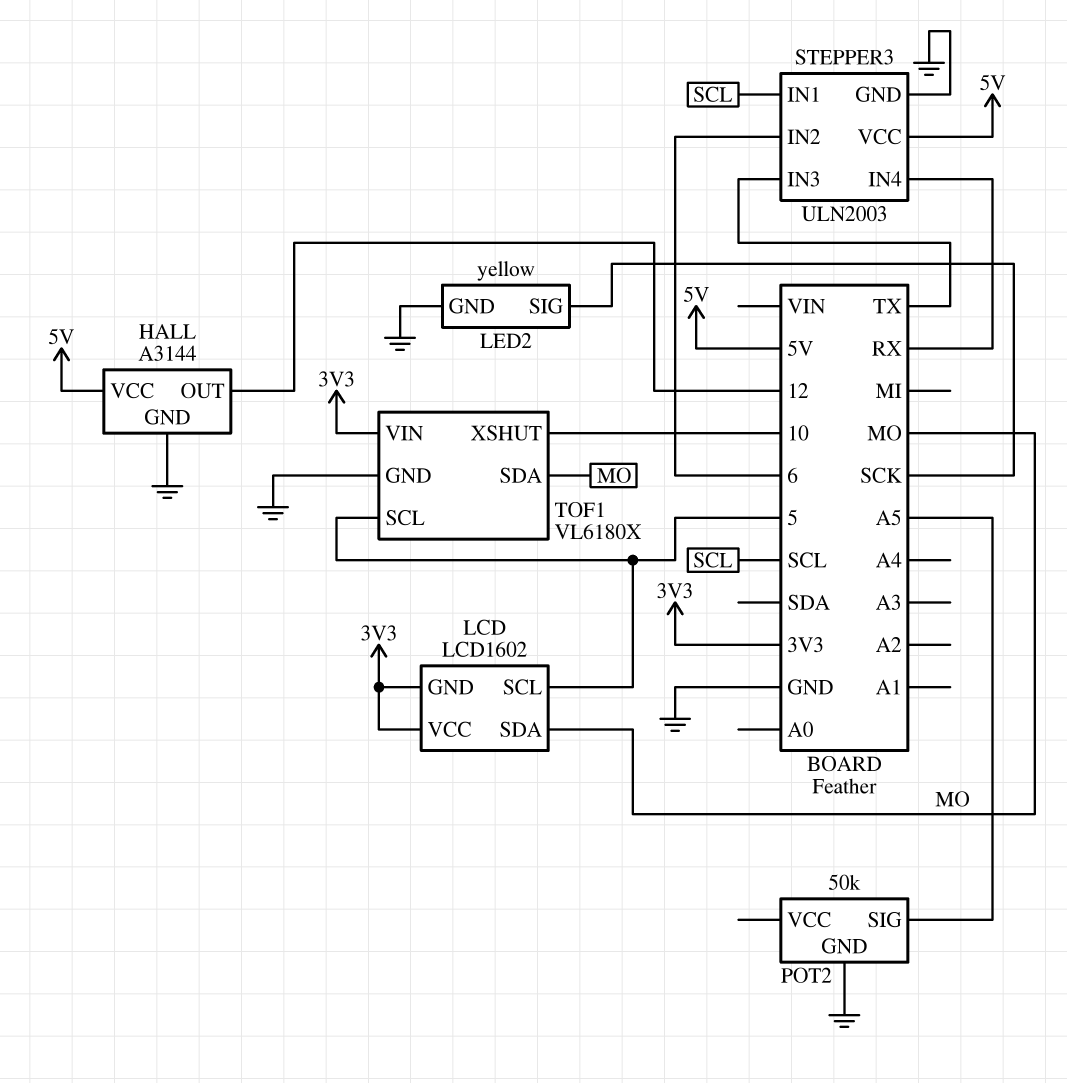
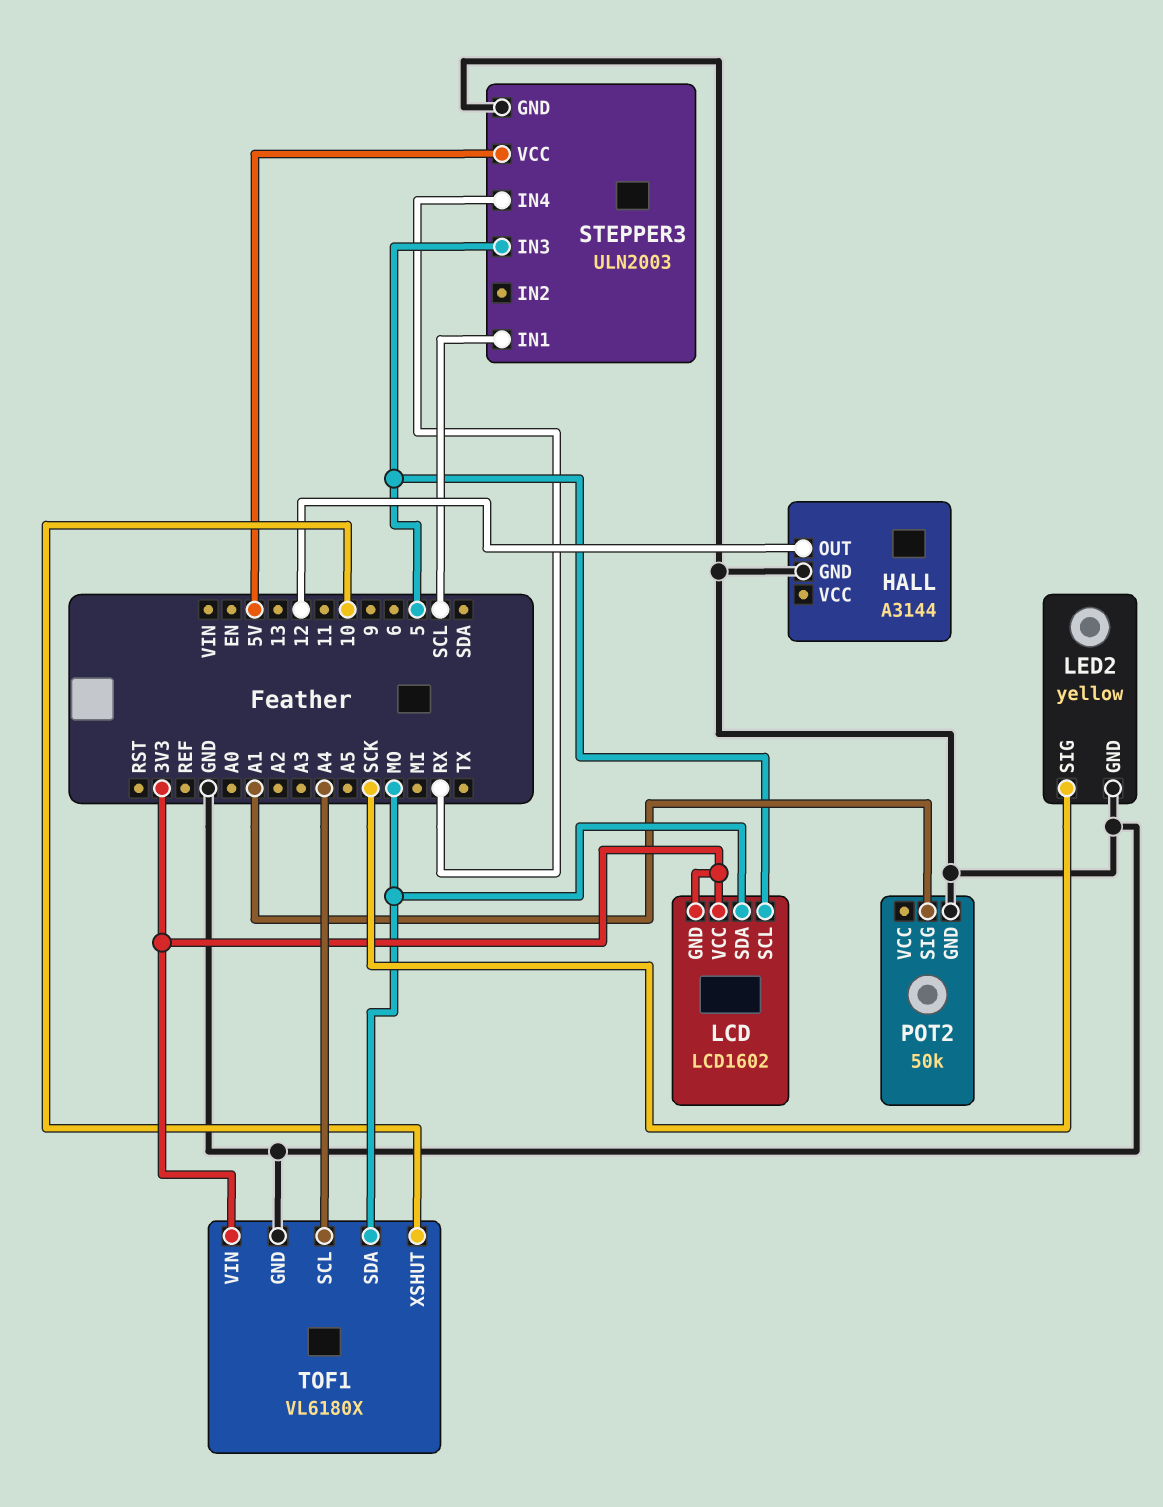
HALL pin VCC: 5V -> none
POT2 pin SIG: A5 -> A1
STEPPER3 pin IN2: 6 -> none
STEPPER3 pin IN3: TX -> 5
TOF1 pin SCL: 5 -> A4

